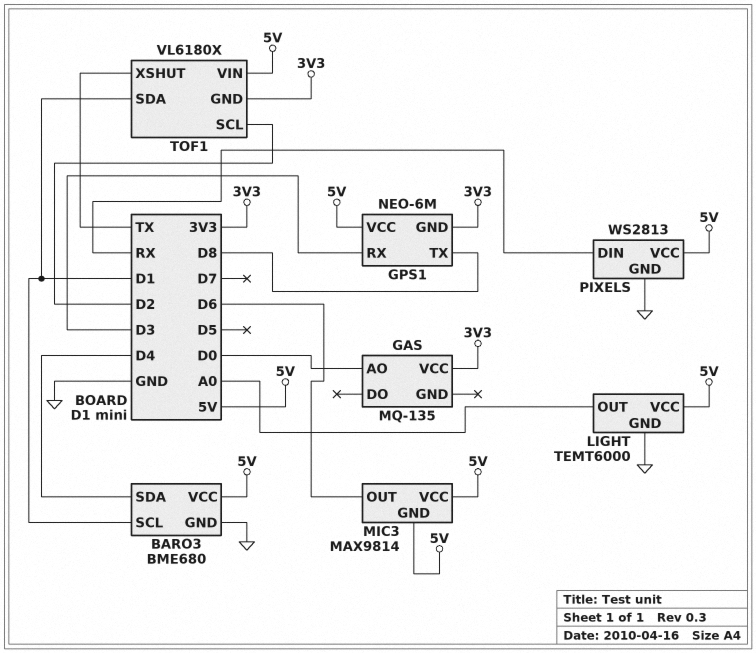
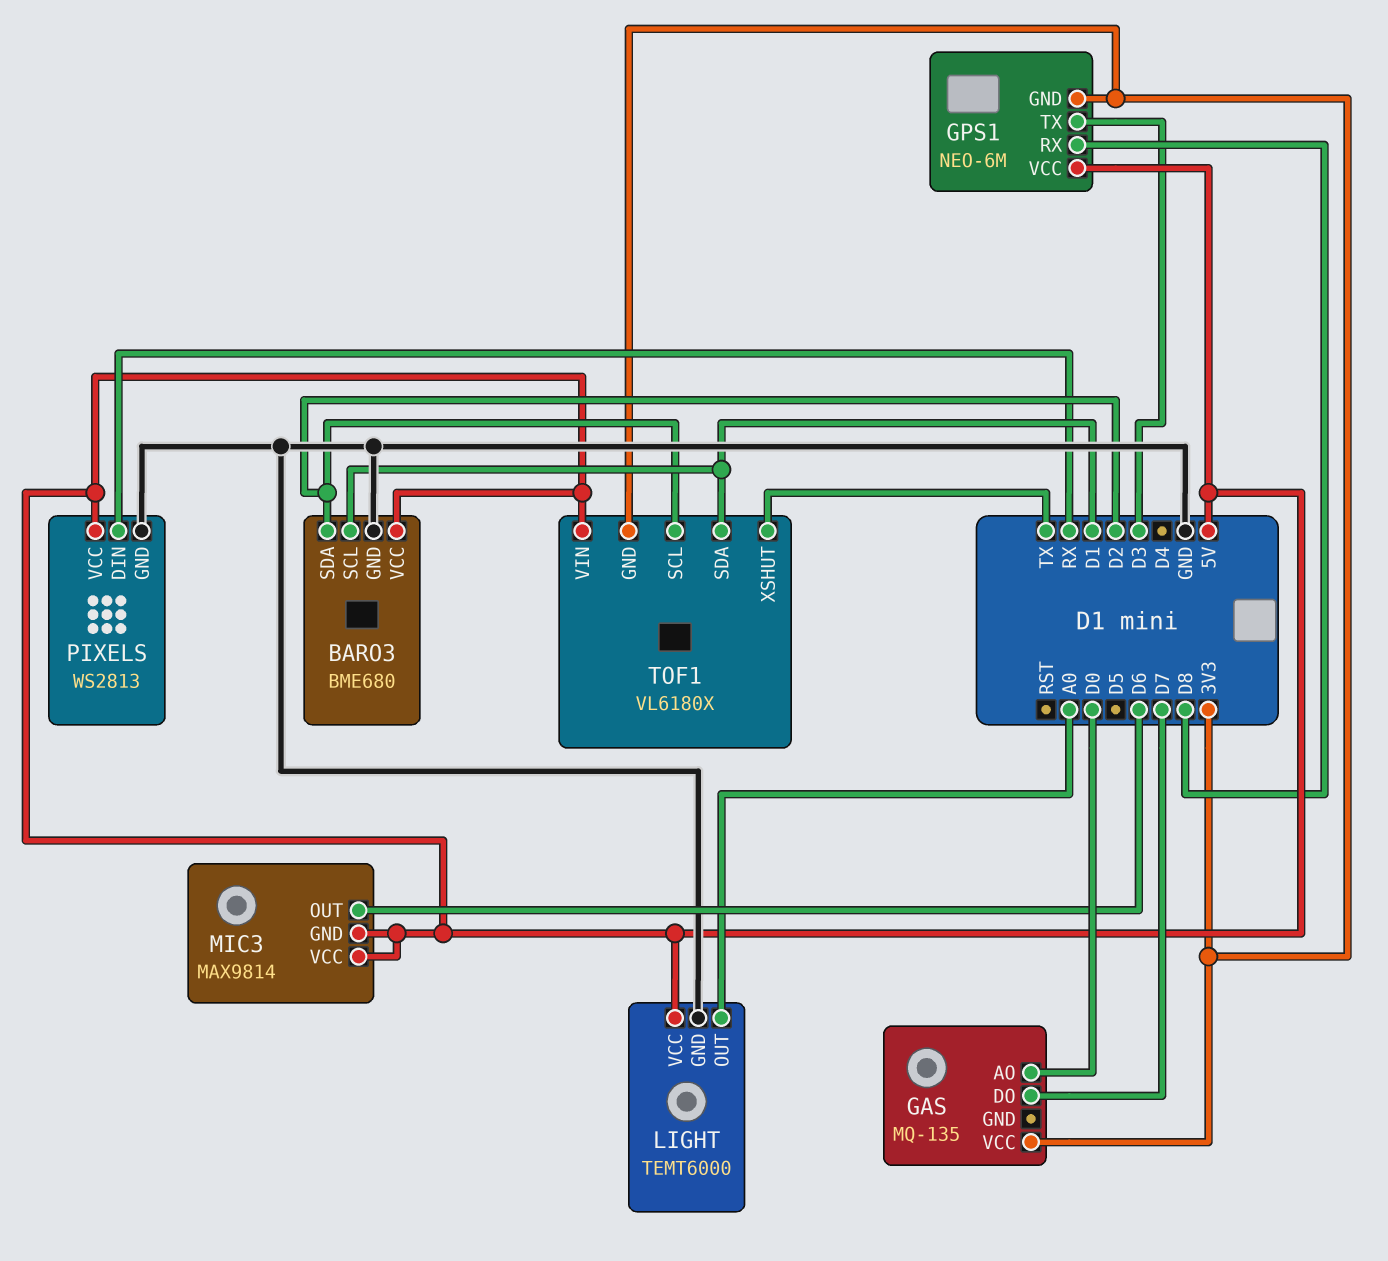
BARO3 pin SDA: D4 -> D2
GAS pin DO: none -> D7
GPS1 pin RX: D3 -> D8
GPS1 pin TX: D8 -> D3

